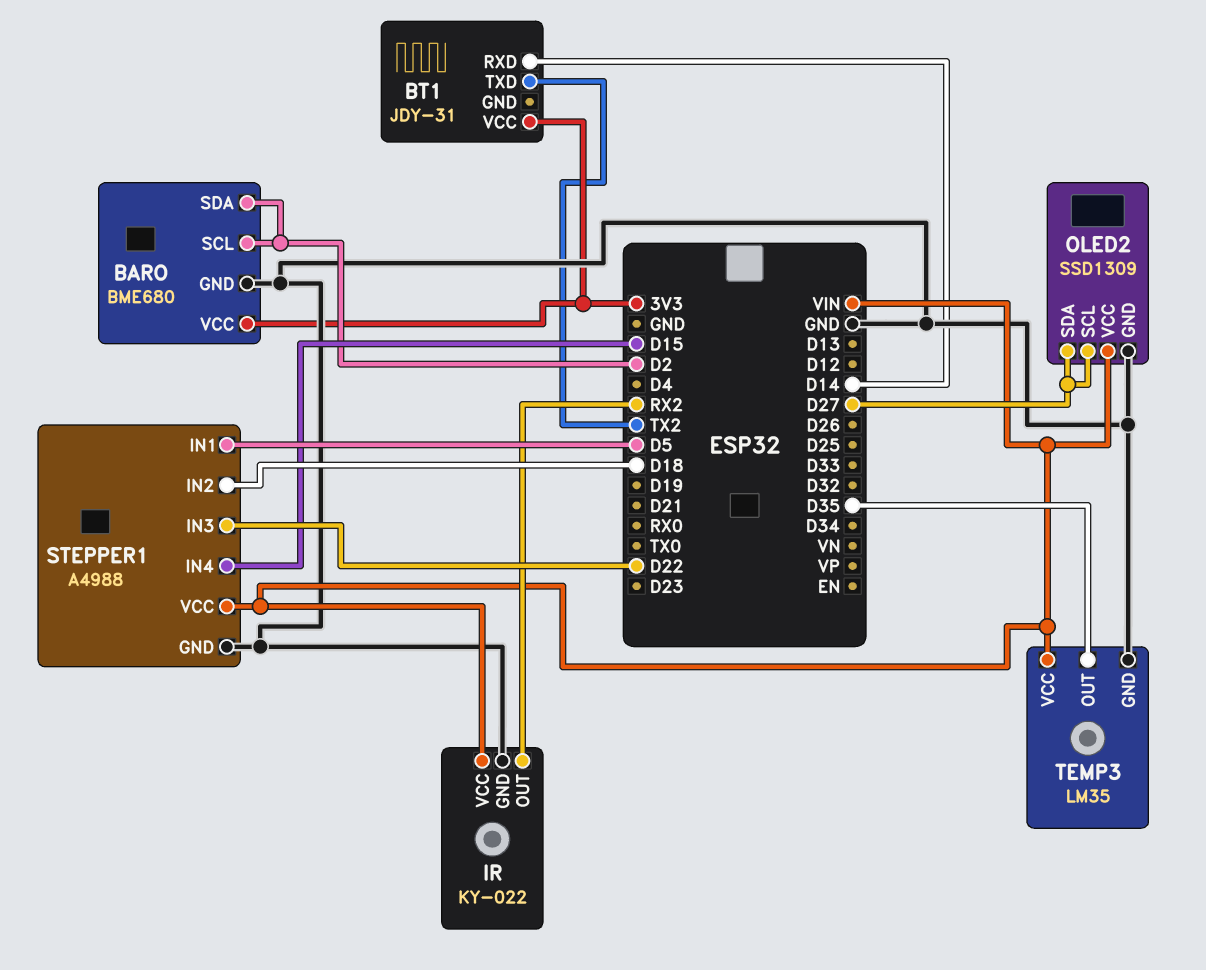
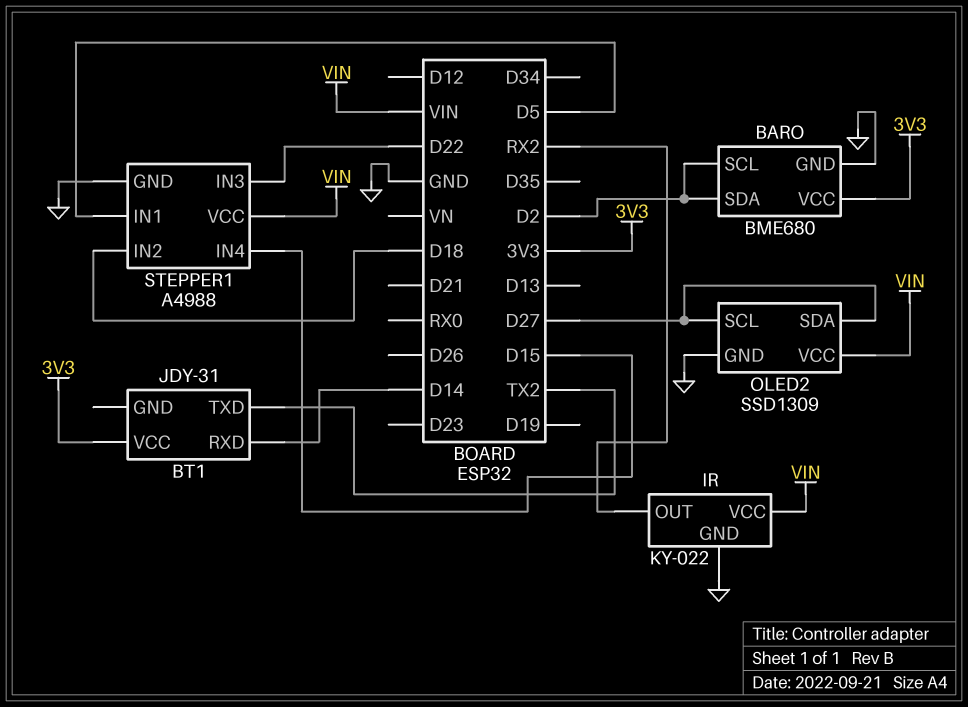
TEMP3: LM35 -> none
TEMP3 pin GND: GND -> none
TEMP3 pin OUT: D35 -> none
TEMP3 pin VCC: VIN -> none

